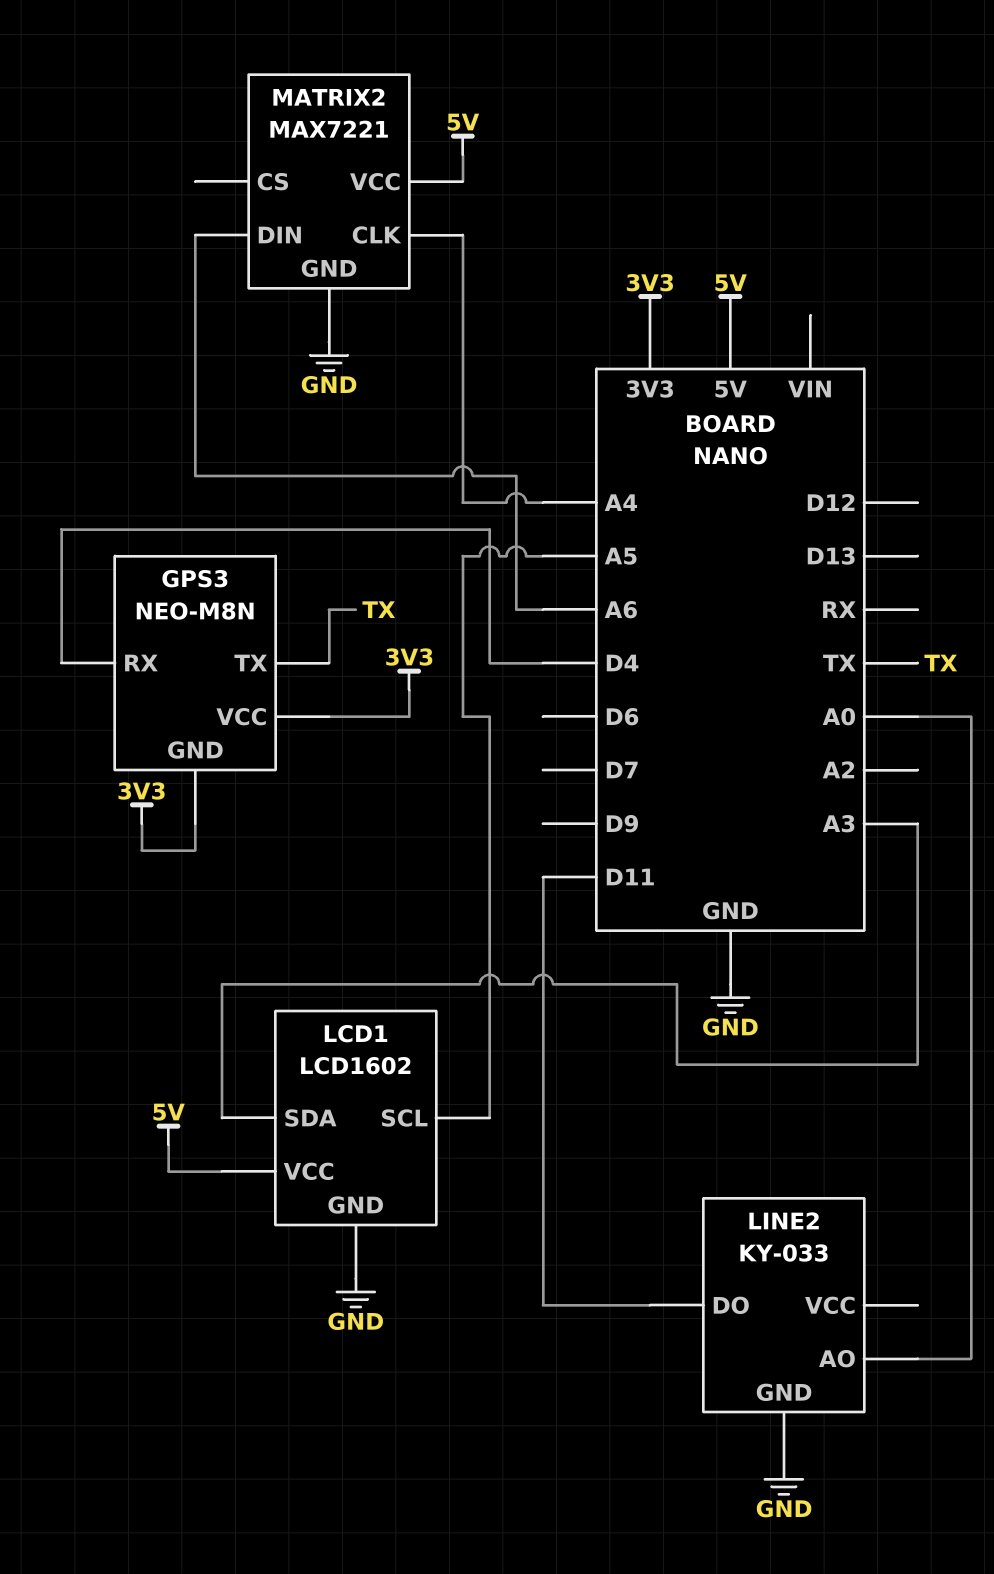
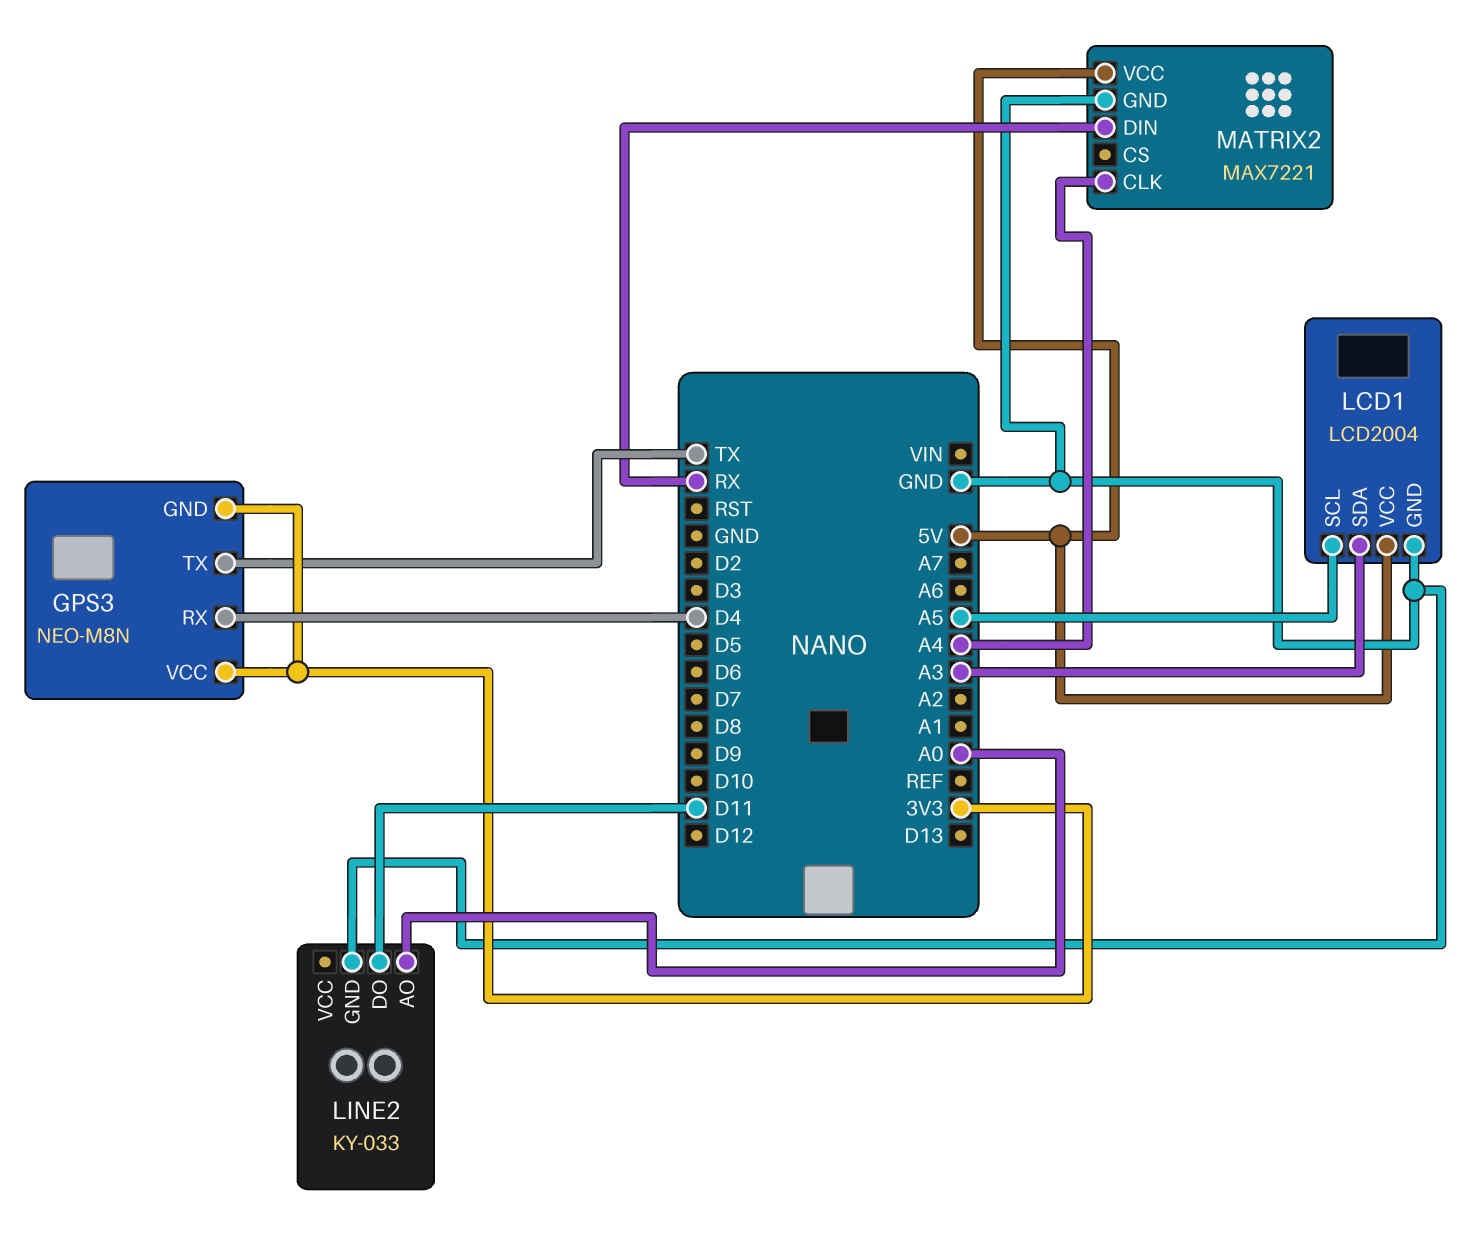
LCD1: LCD1602 -> LCD2004
MATRIX2 pin DIN: A6 -> RX

